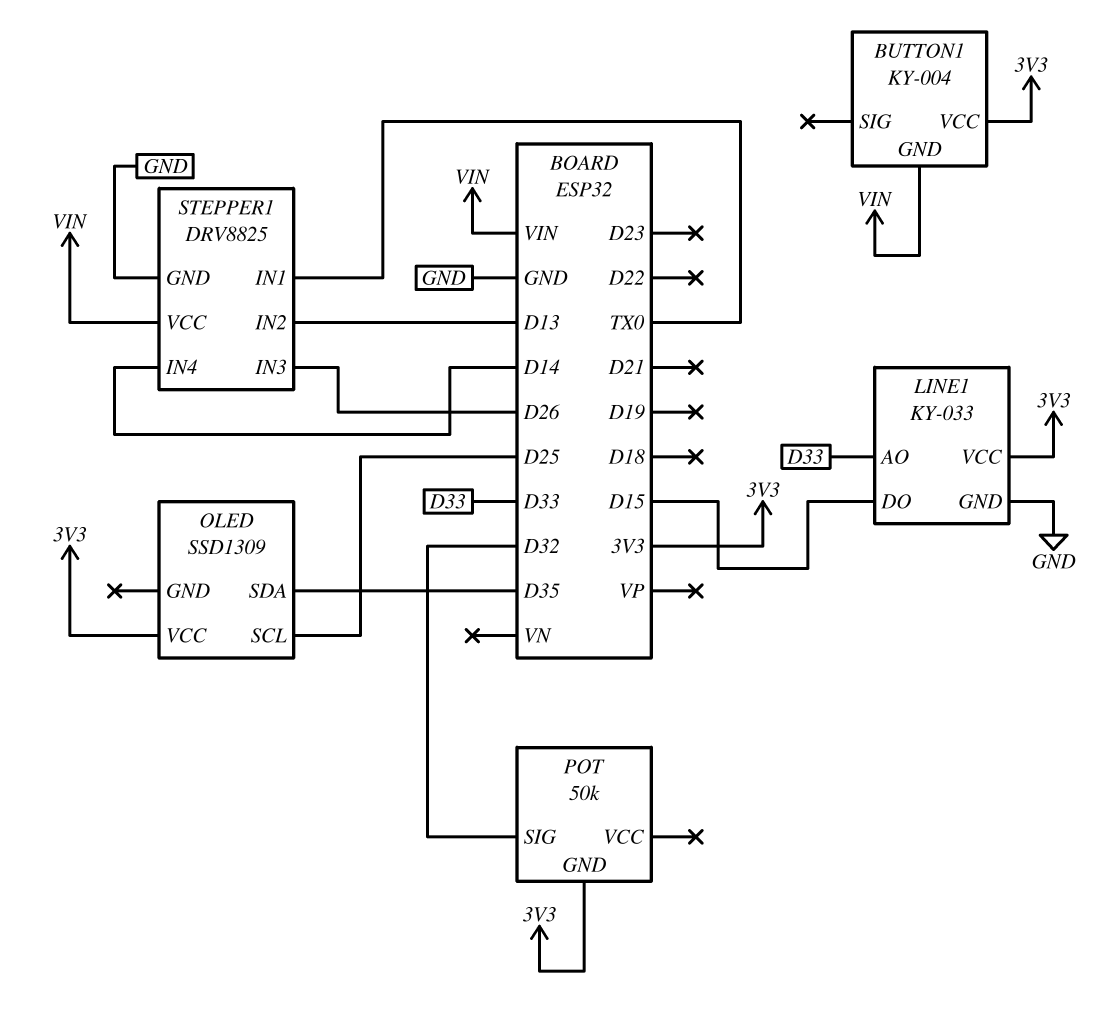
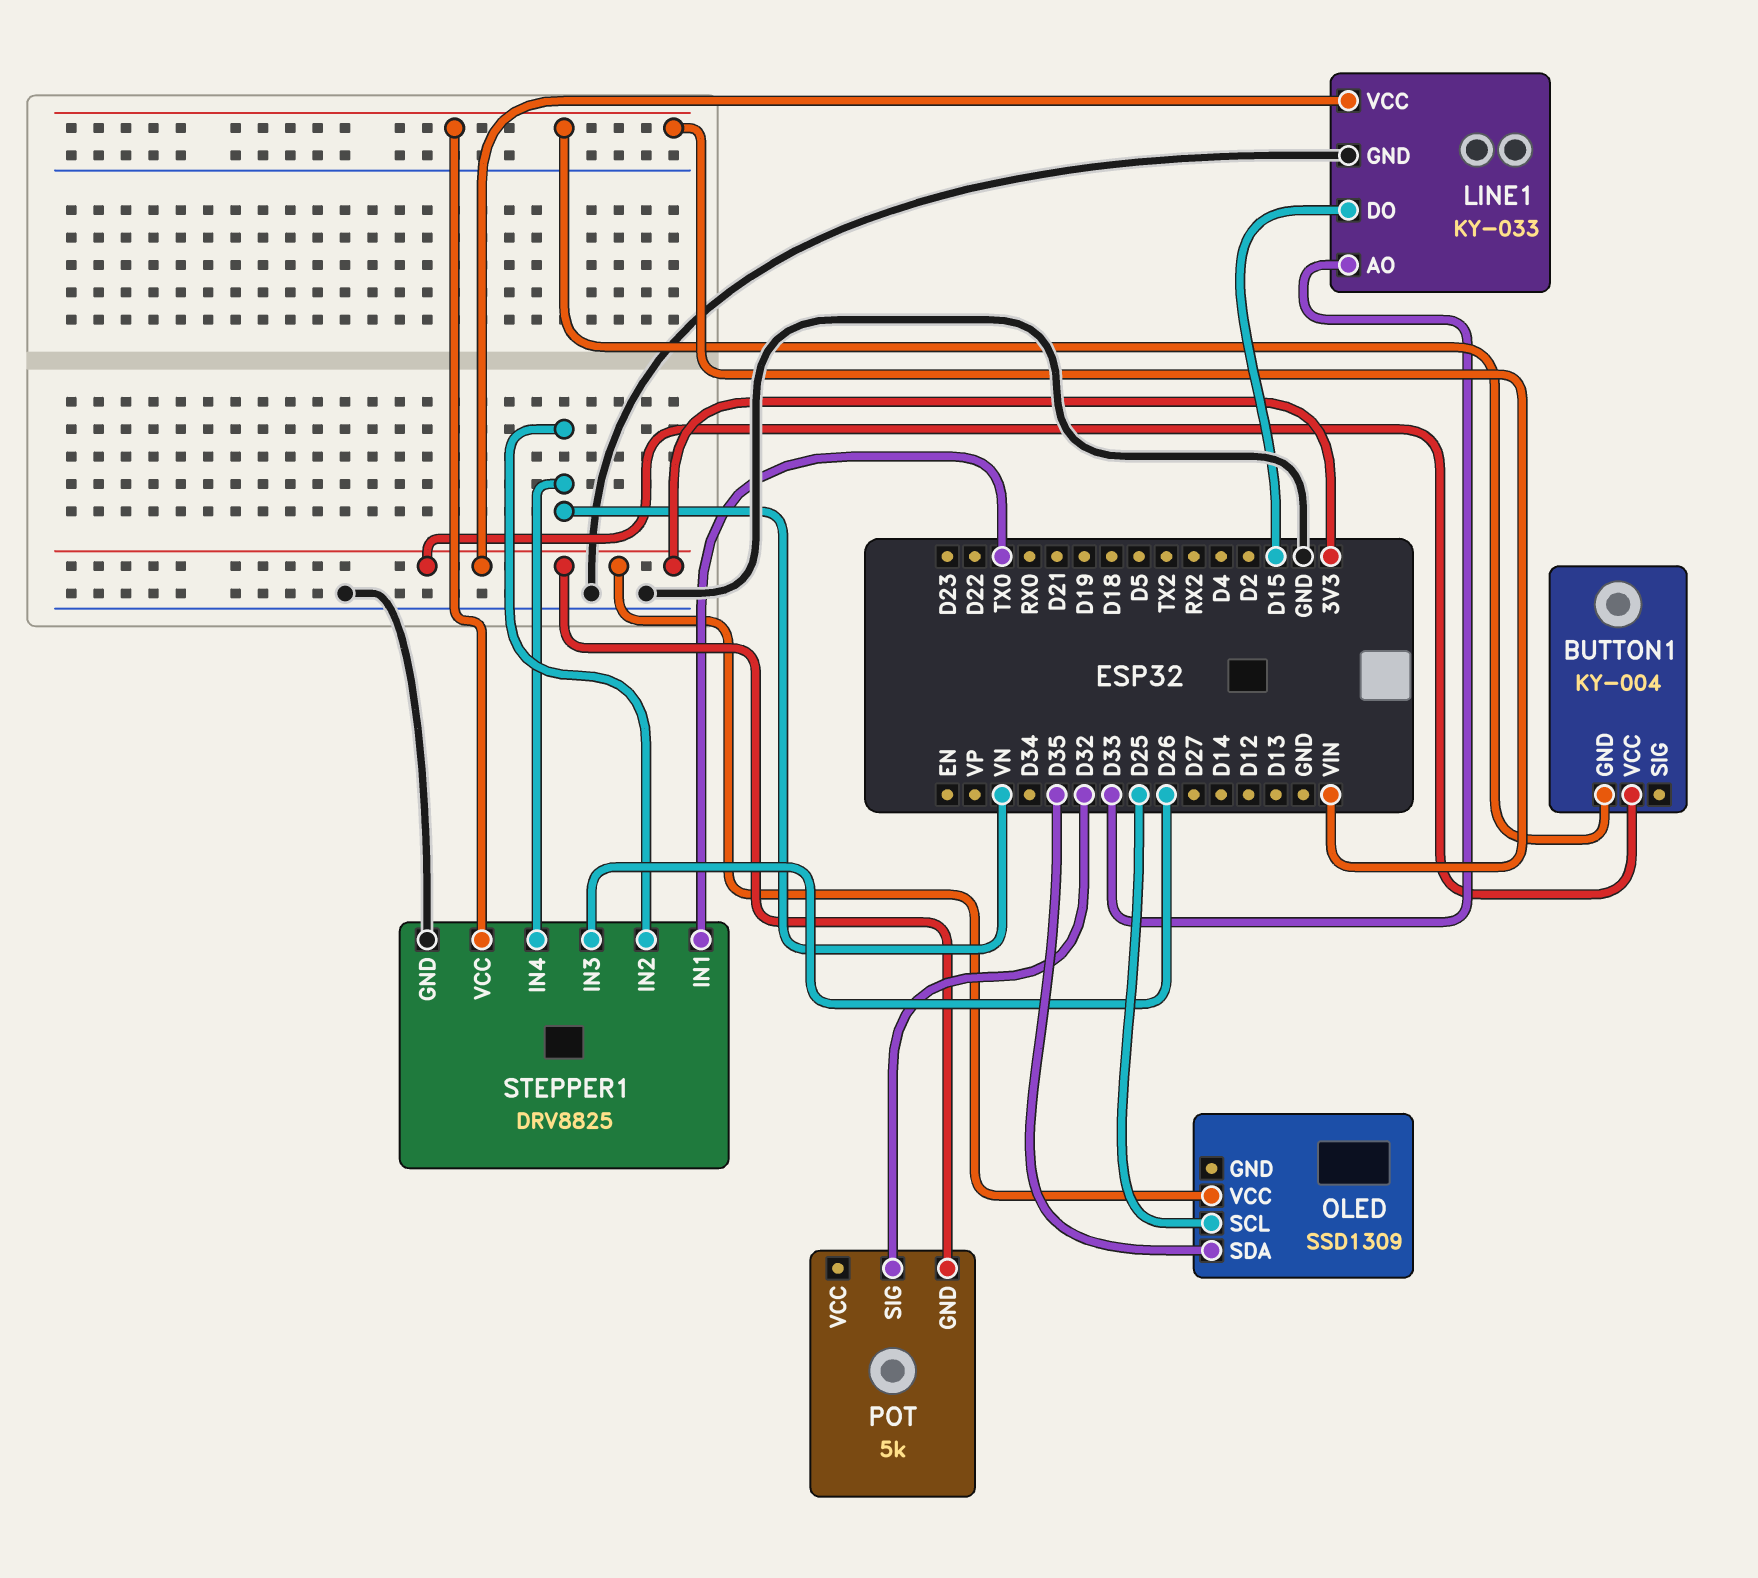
POT: 50k -> 5k
STEPPER1 pin IN2: D13 -> VN
STEPPER1 pin IN4: D14 -> VN

